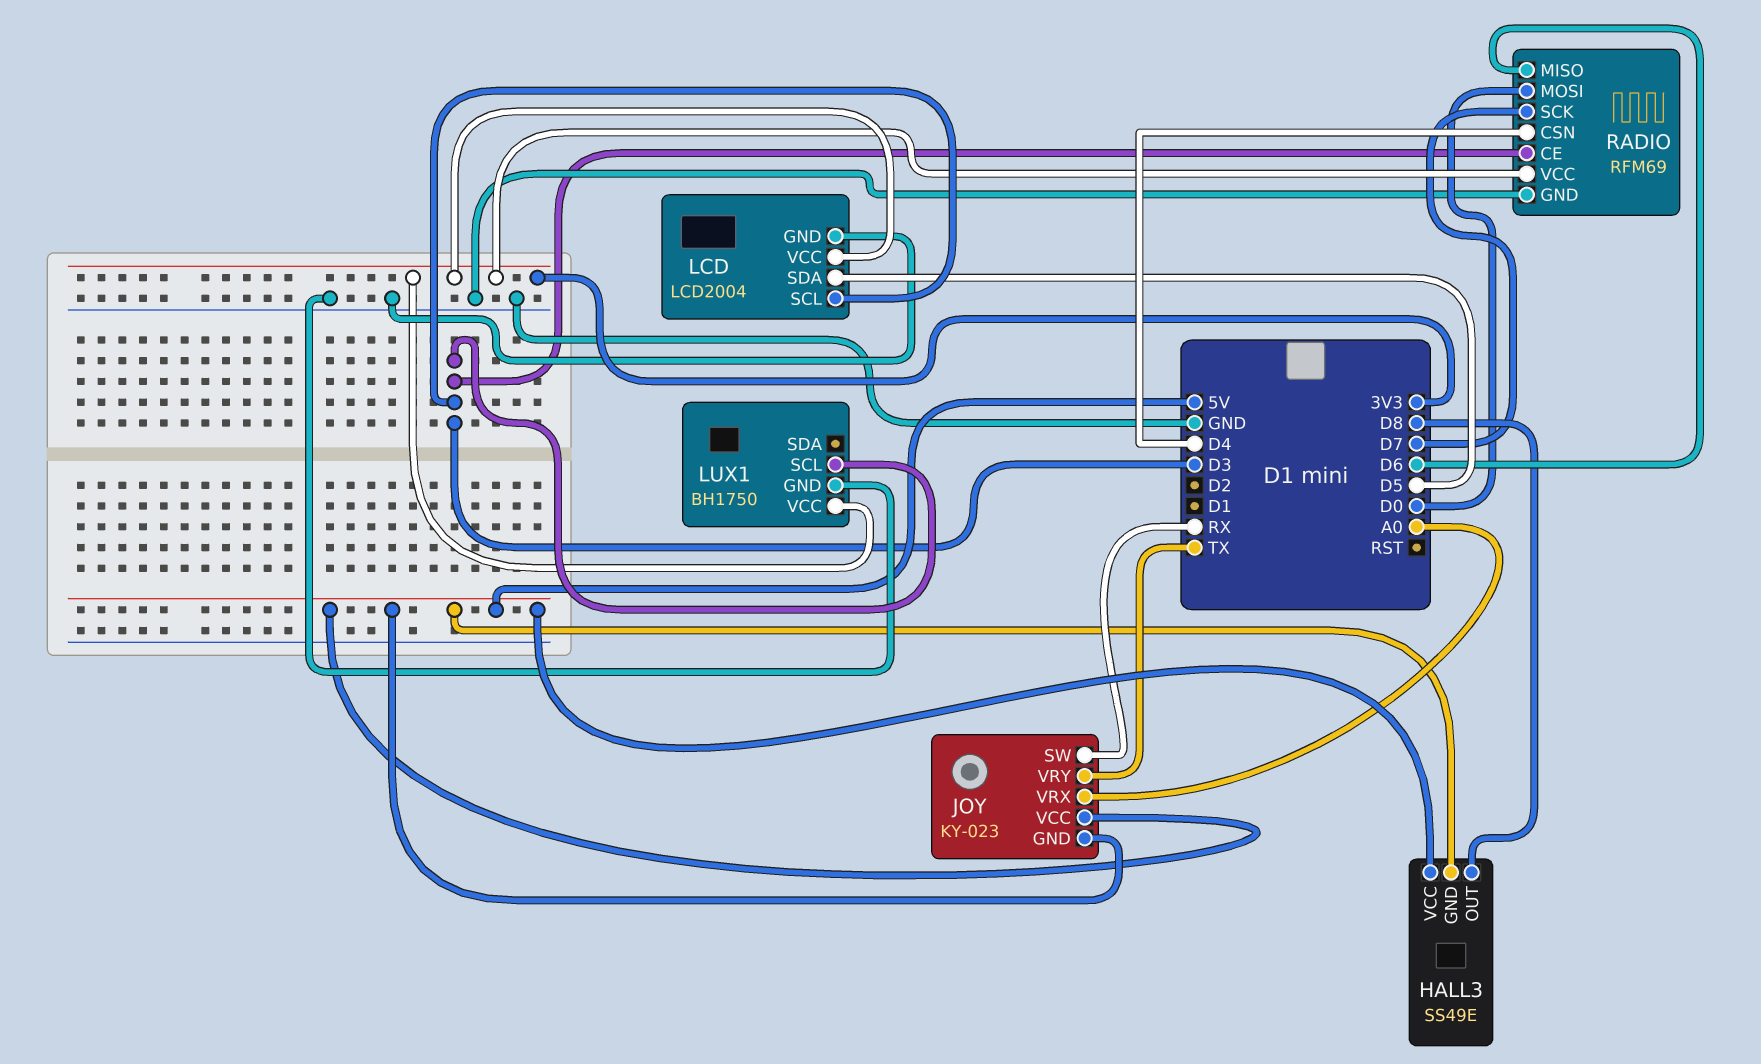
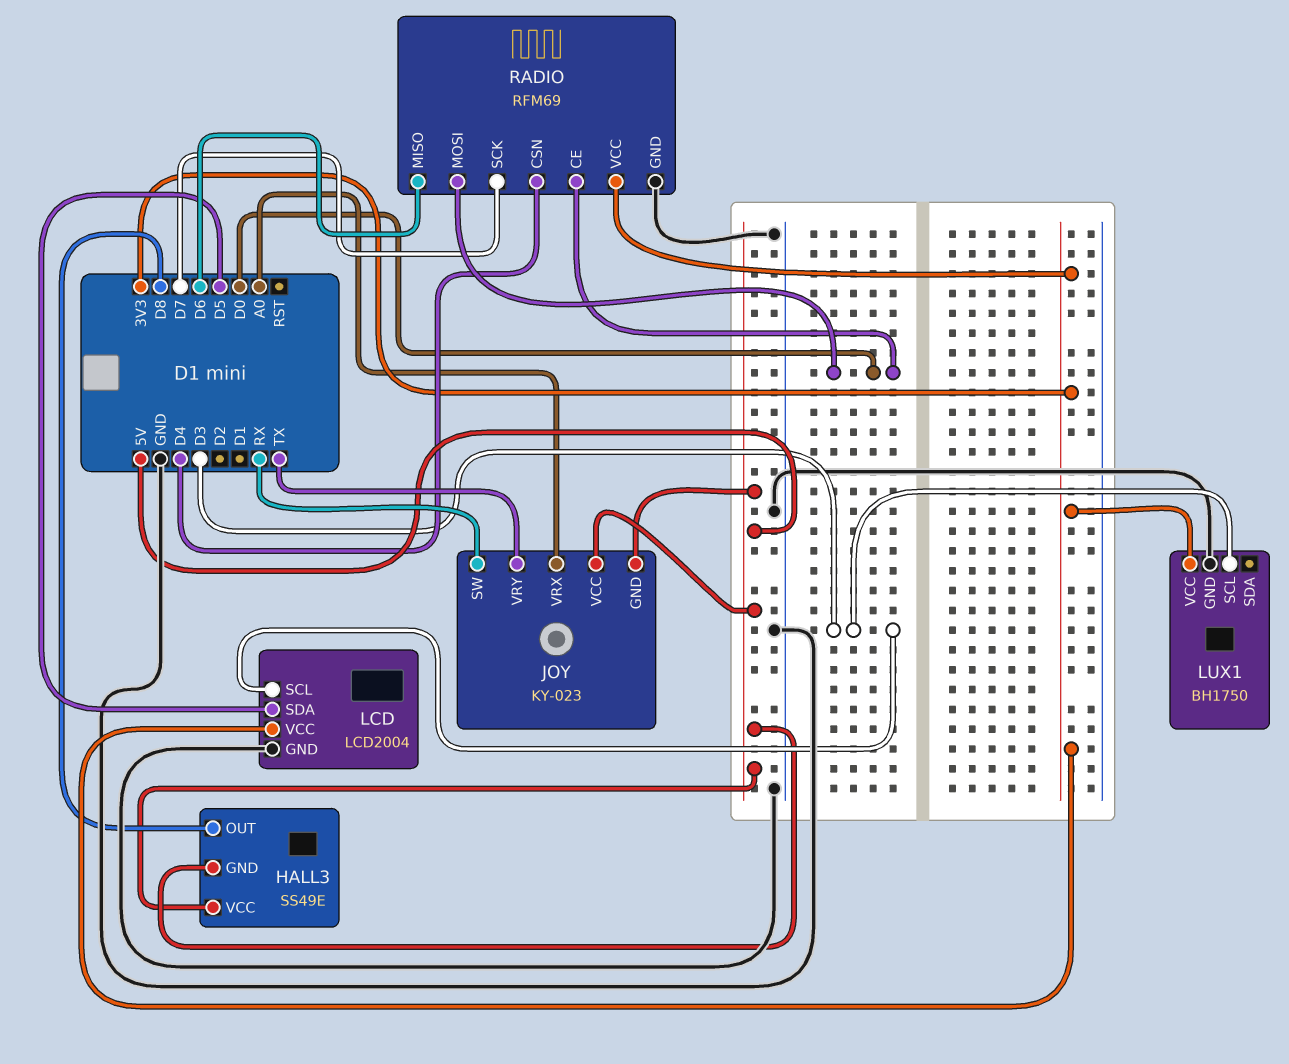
RADIO pin CE: D3 -> D0

